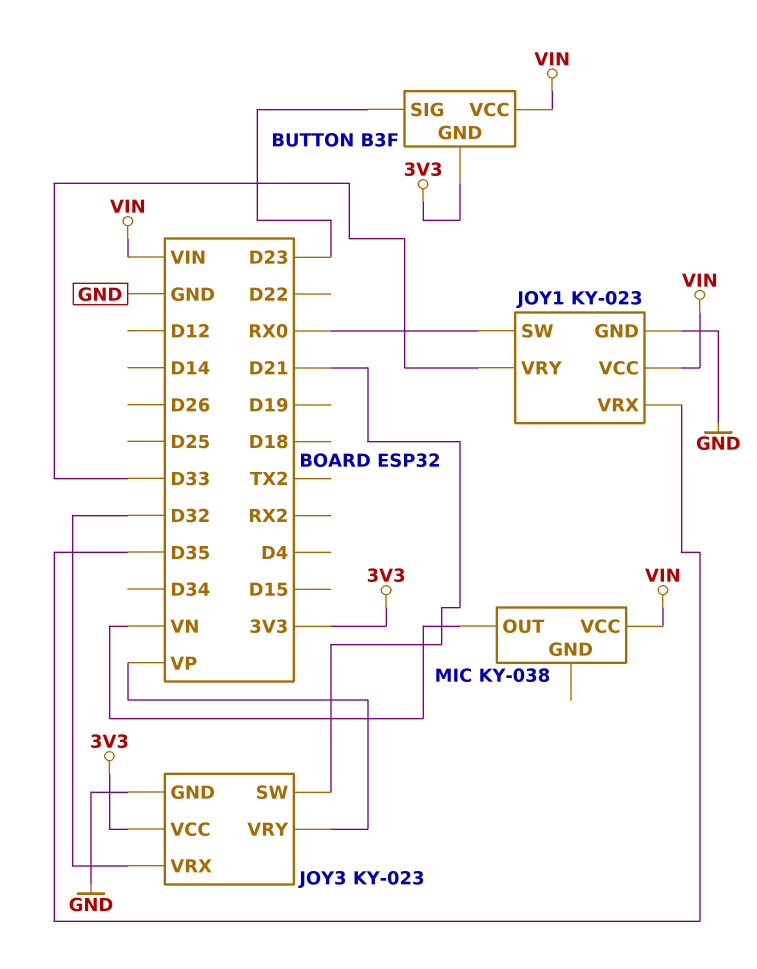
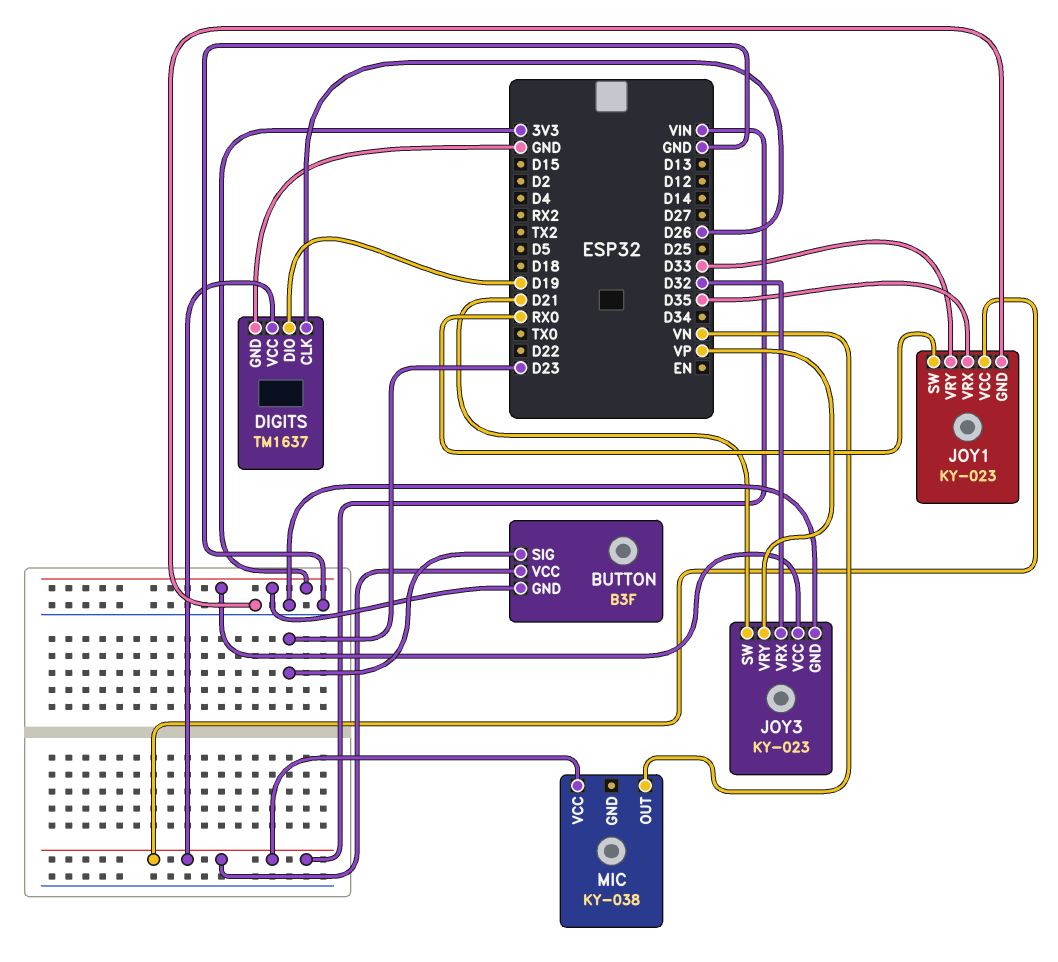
DIGITS: none -> TM1637
DIGITS pin CLK: none -> D26
DIGITS pin DIO: none -> D19
DIGITS pin GND: none -> GND
DIGITS pin VCC: none -> VIN

